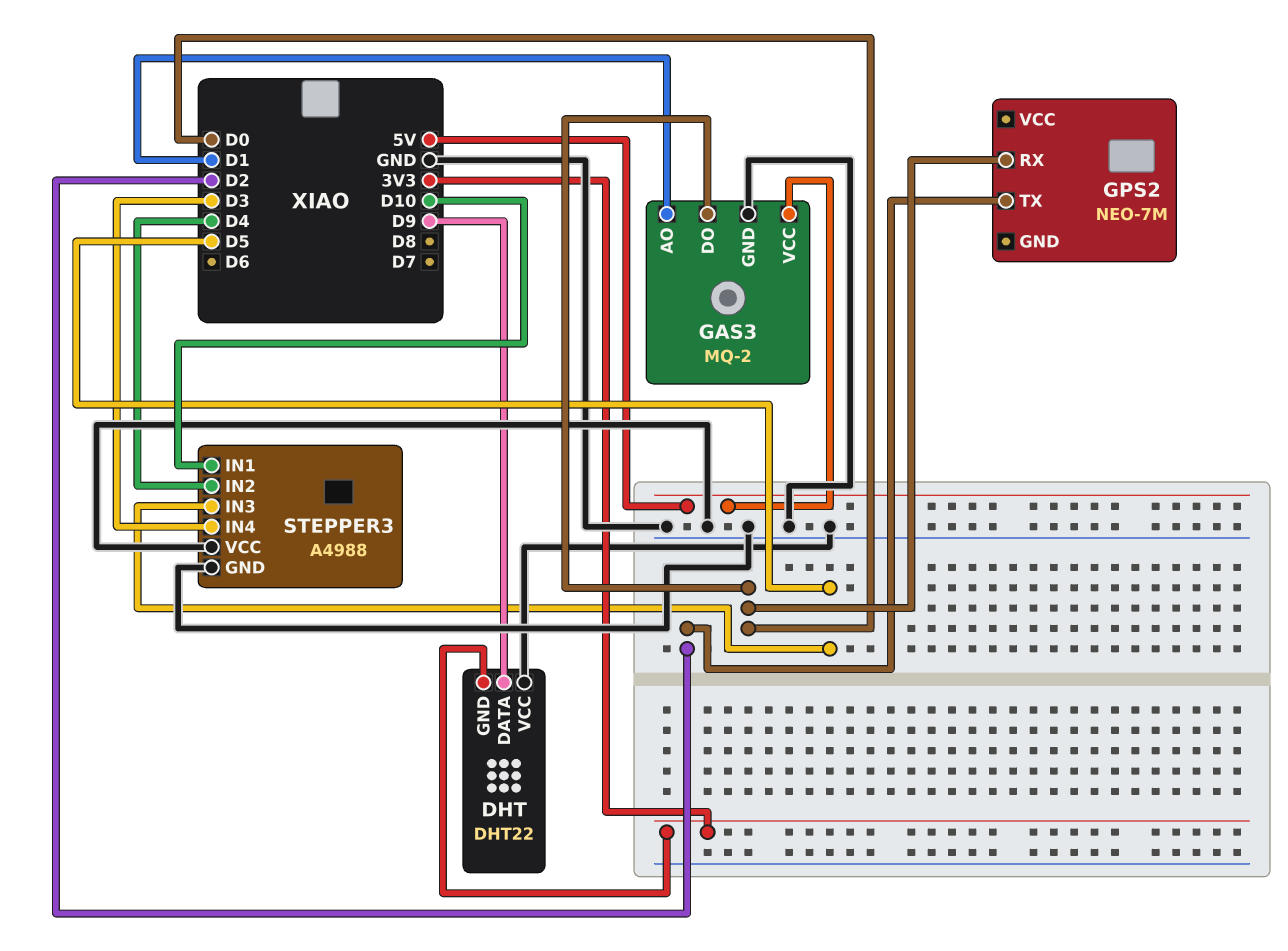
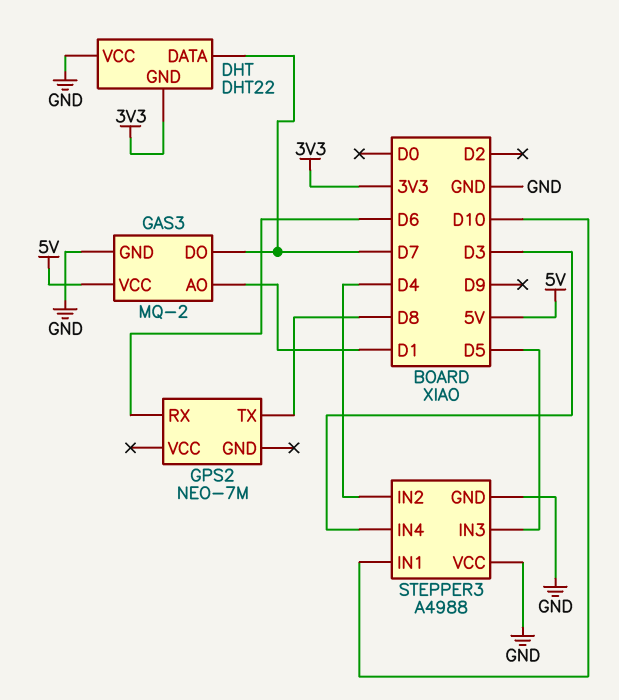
DHT pin DATA: D9 -> D7
GAS3 pin DO: D0 -> D7
GPS2 pin RX: D0 -> D6
GPS2 pin TX: D2 -> D8

